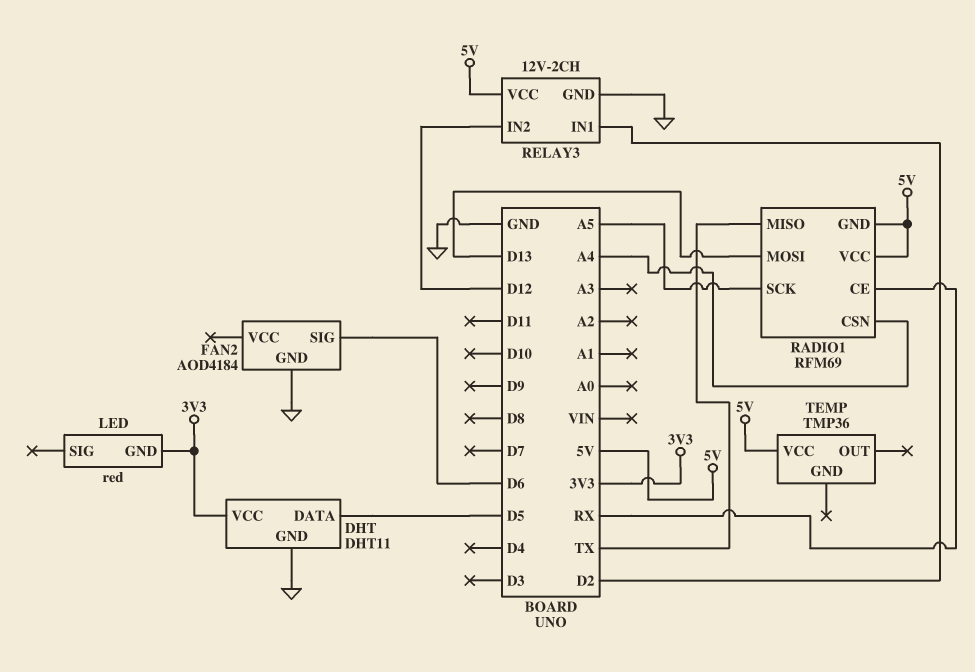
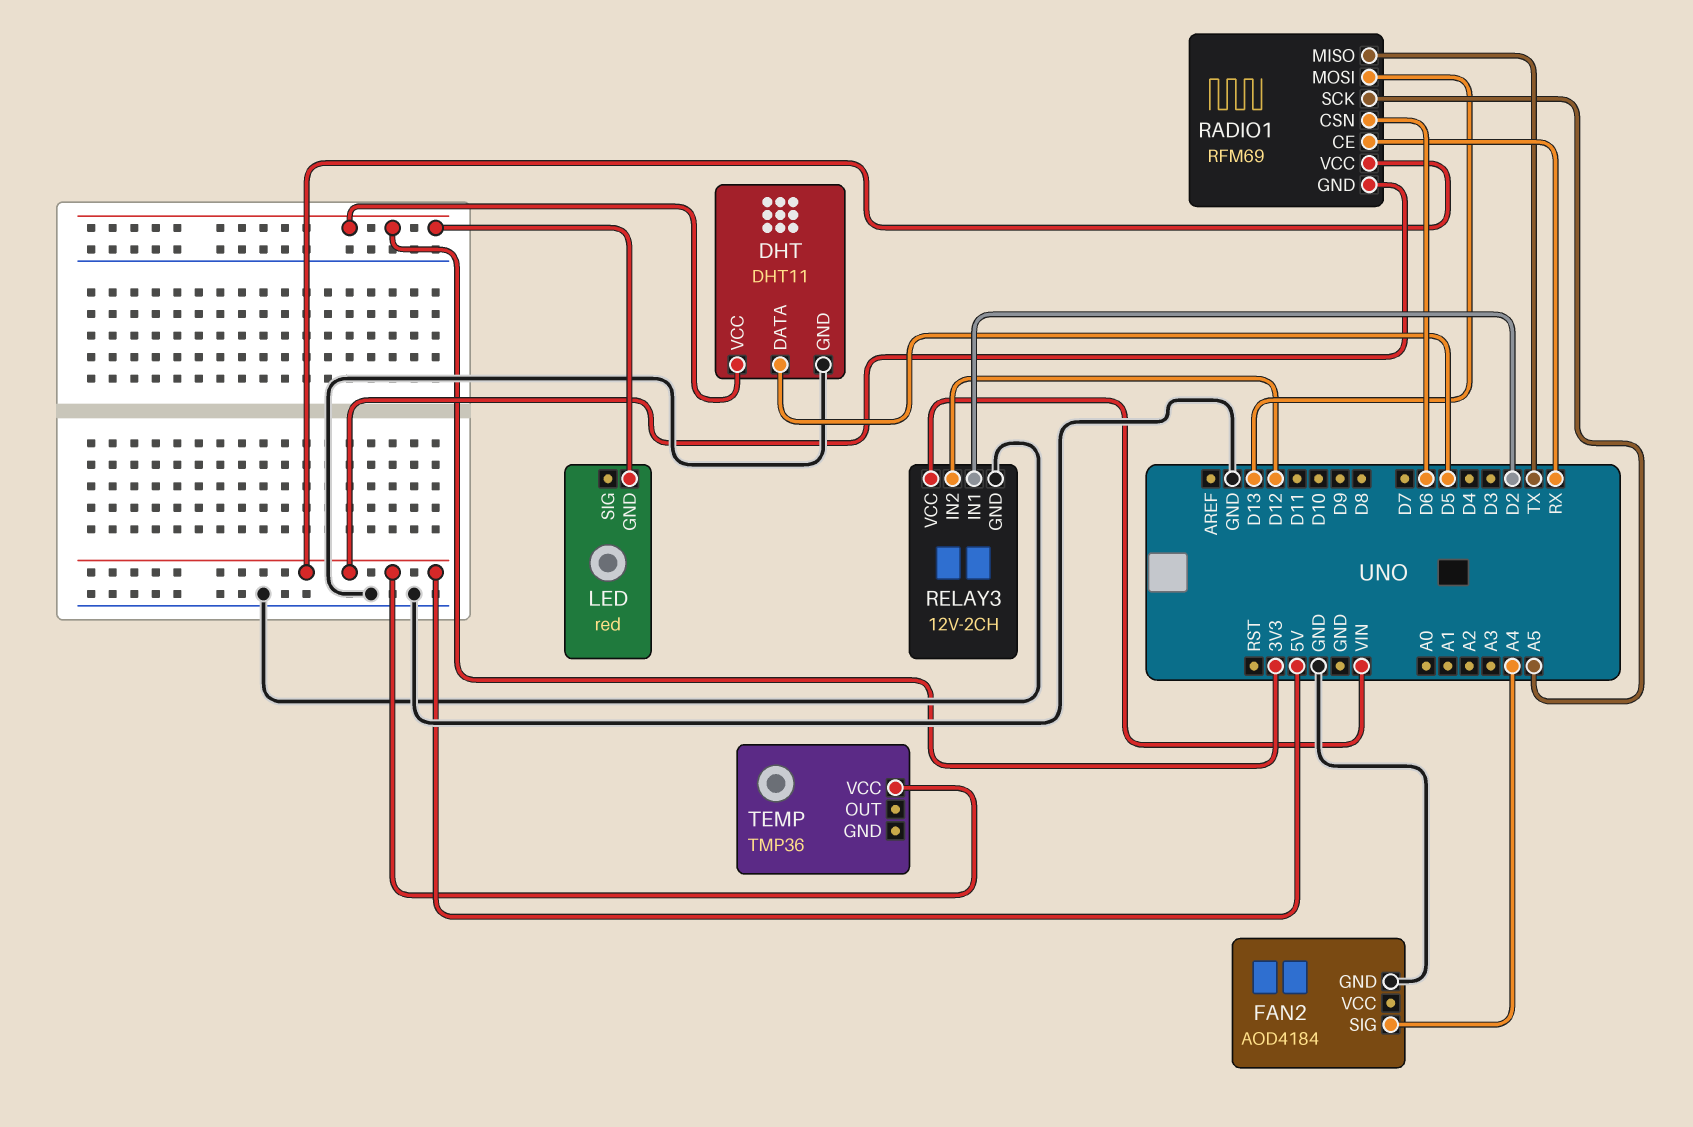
FAN2 pin SIG: D6 -> A4
RADIO1 pin CSN: A4 -> D6
RELAY3 pin VCC: 5V -> VIN

